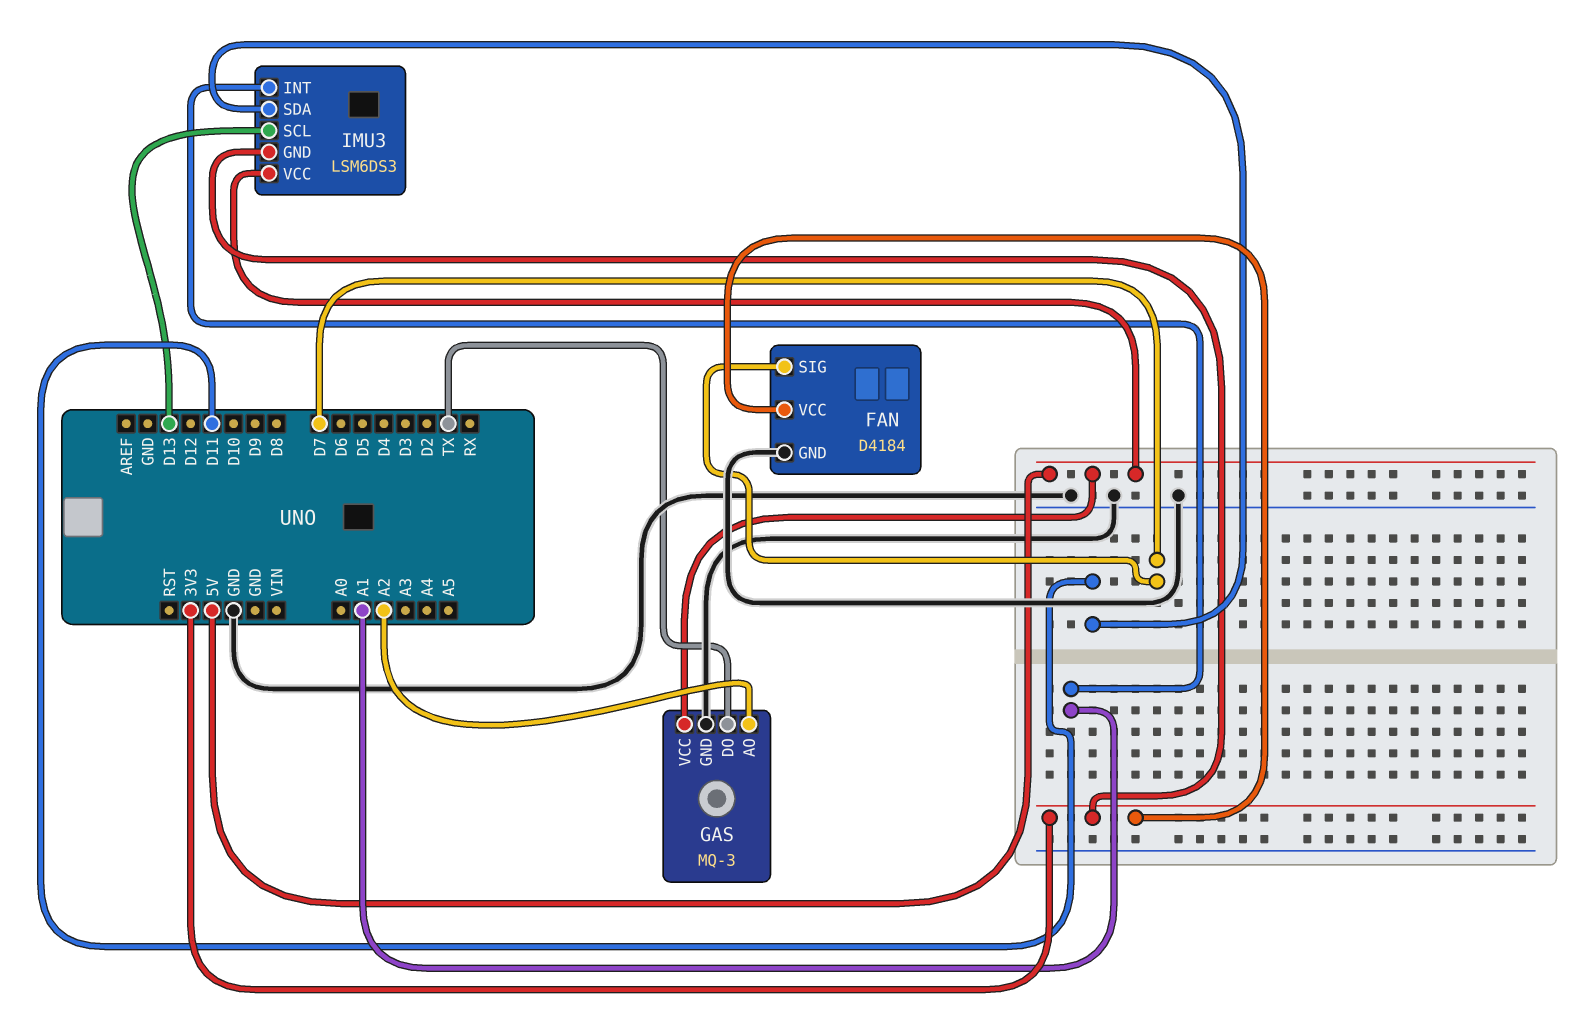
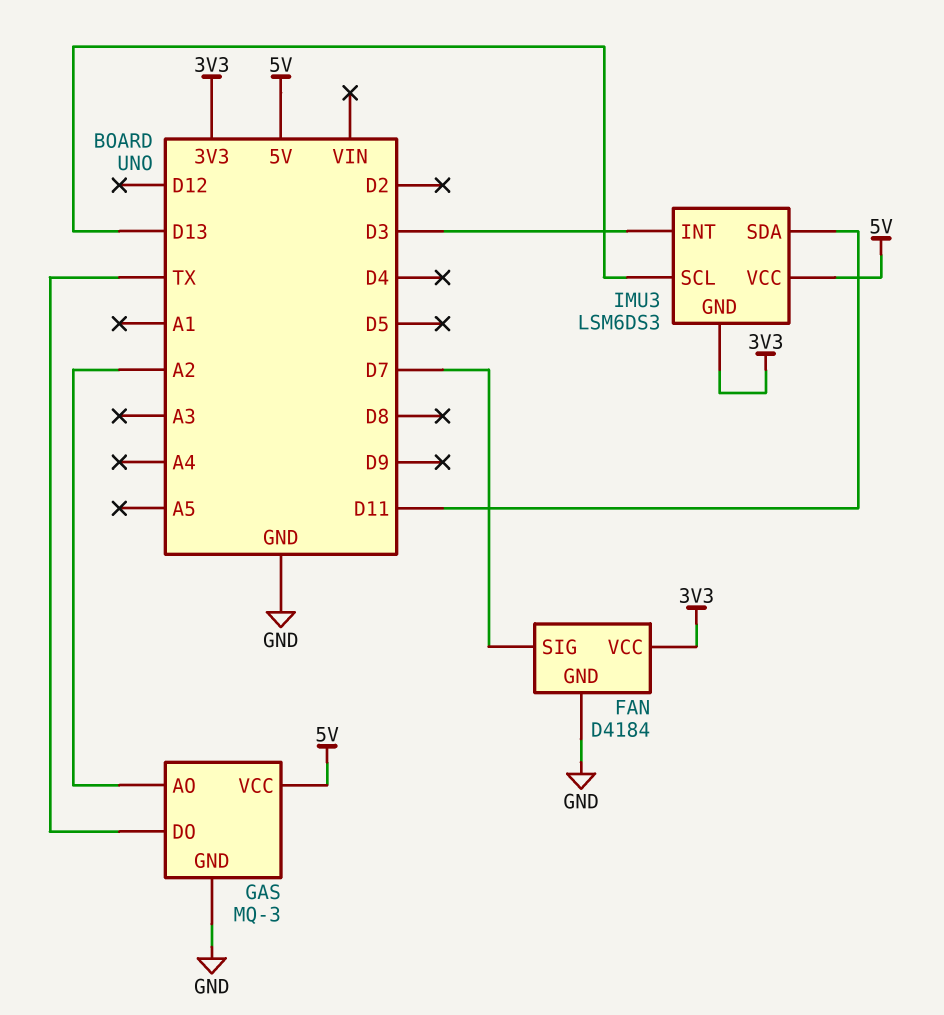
IMU3 pin INT: A1 -> D3

